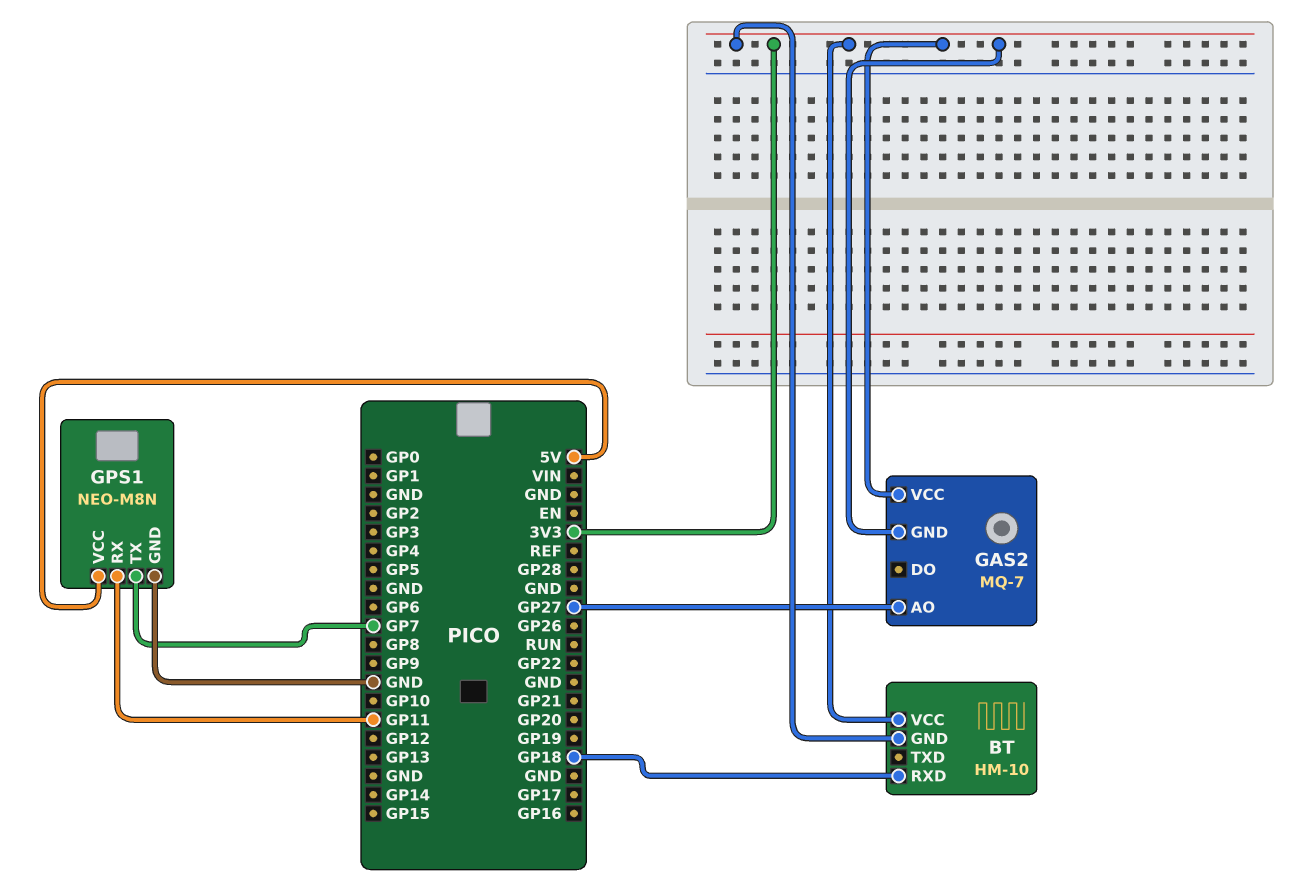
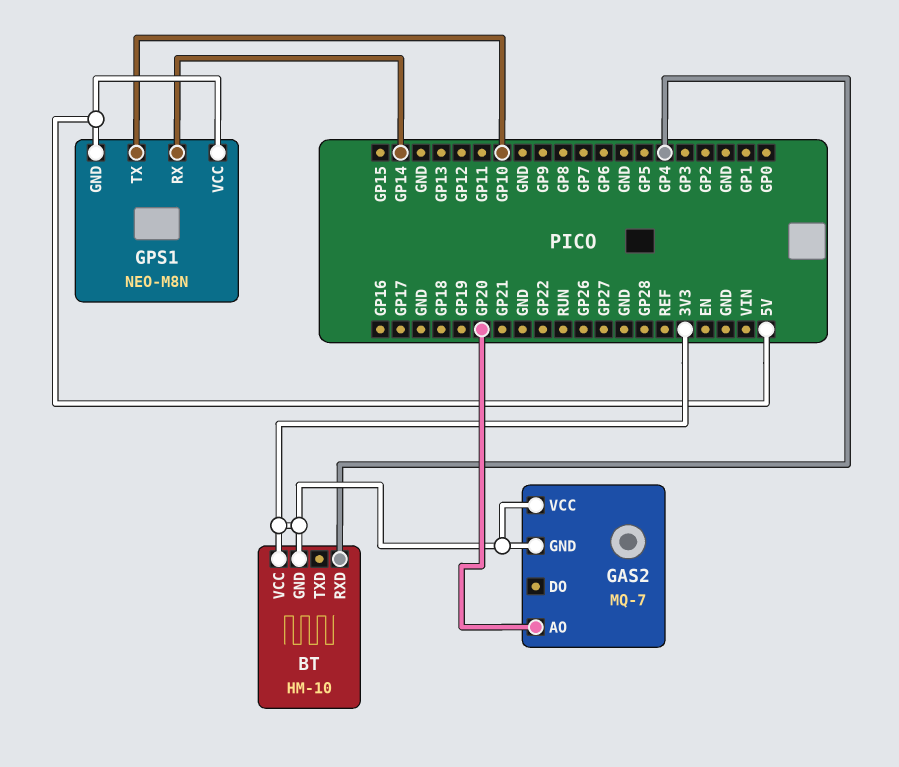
BT pin RXD: GP18 -> GP4
GAS2 pin AO: GP27 -> GP20
GPS1 pin GND: GND -> 5V
GPS1 pin RX: GP11 -> GP14
GPS1 pin TX: GP7 -> GP10

